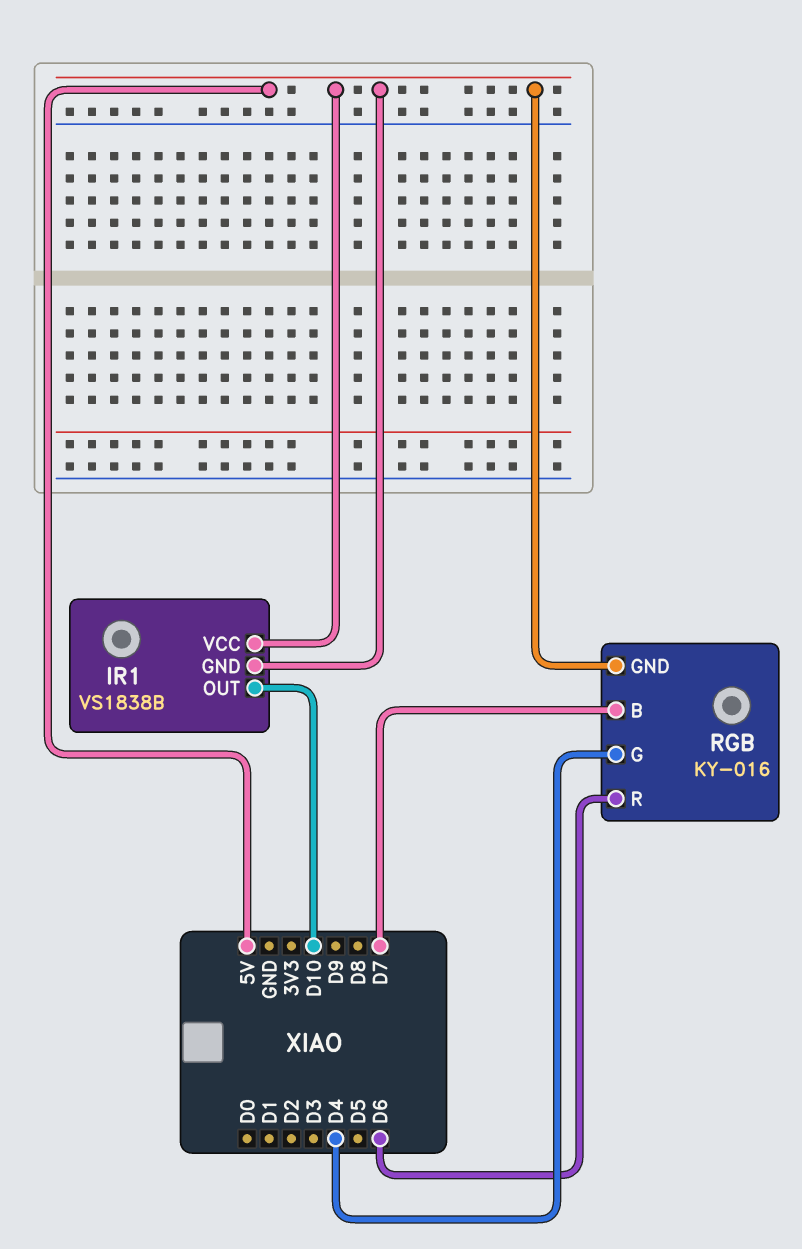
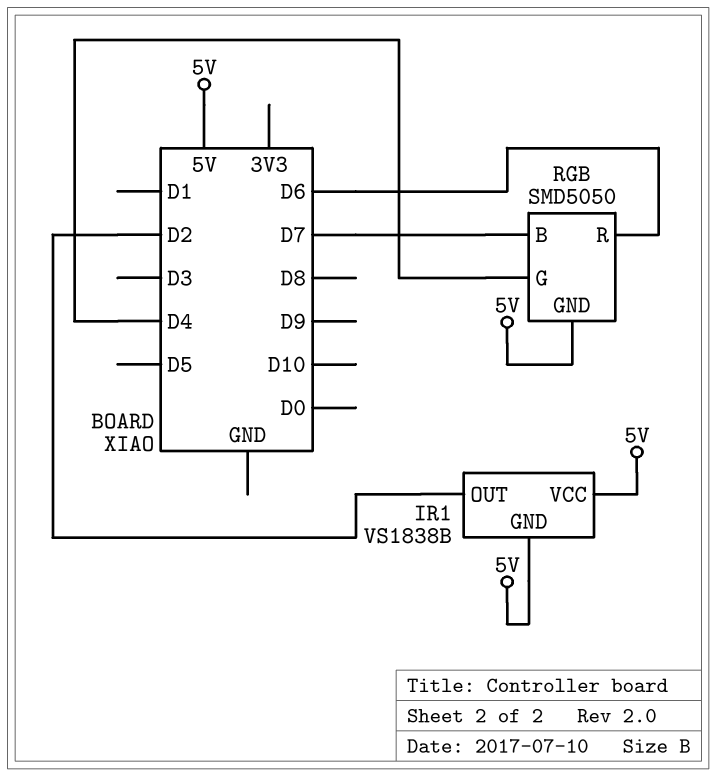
IR1 pin OUT: D10 -> D2
RGB: KY-016 -> SMD5050

